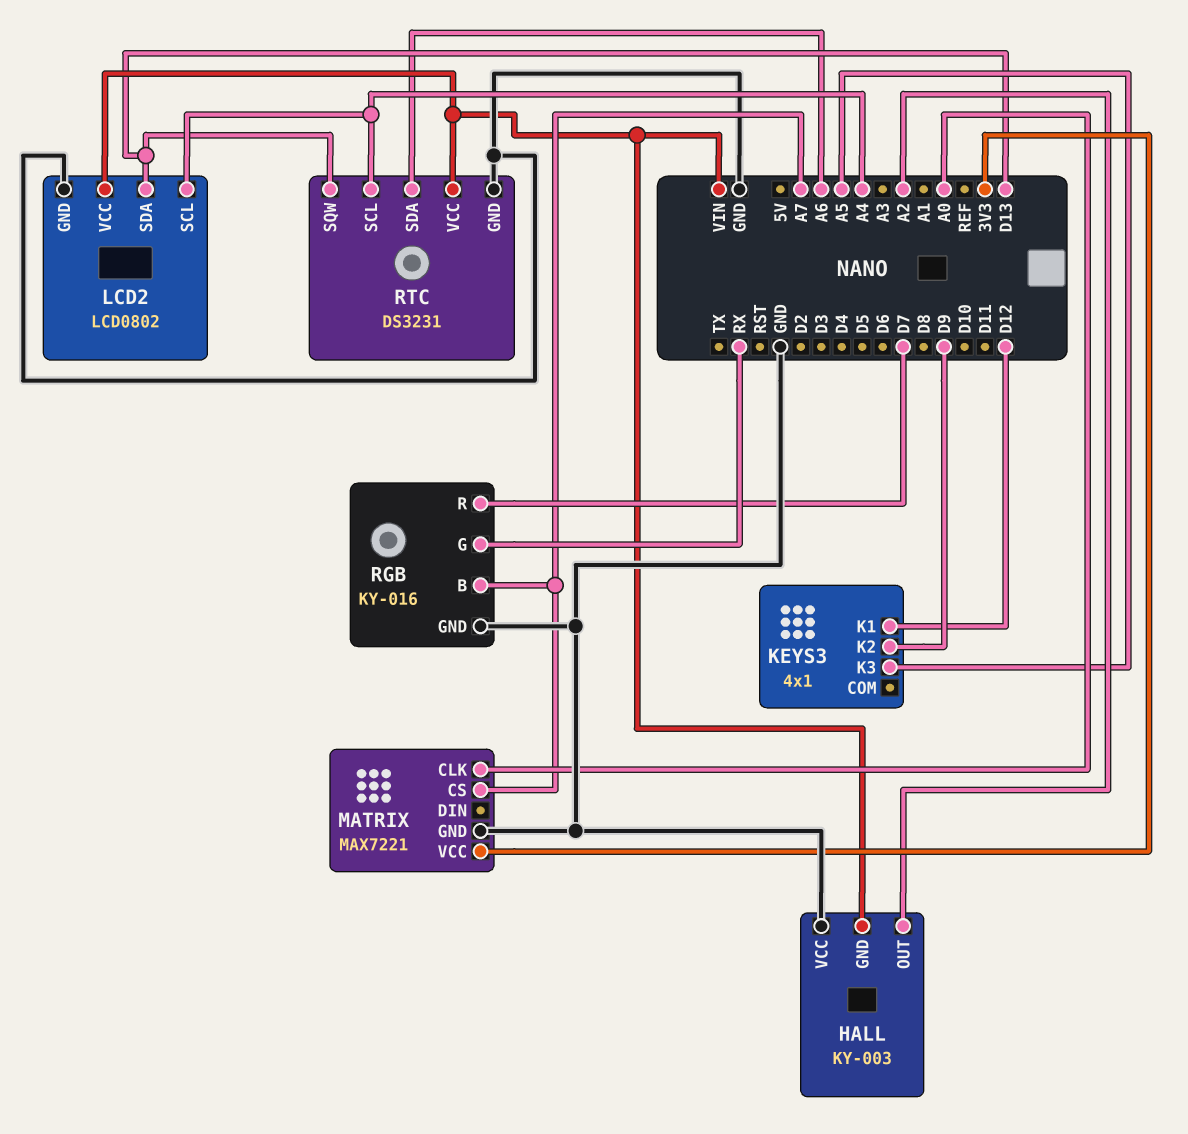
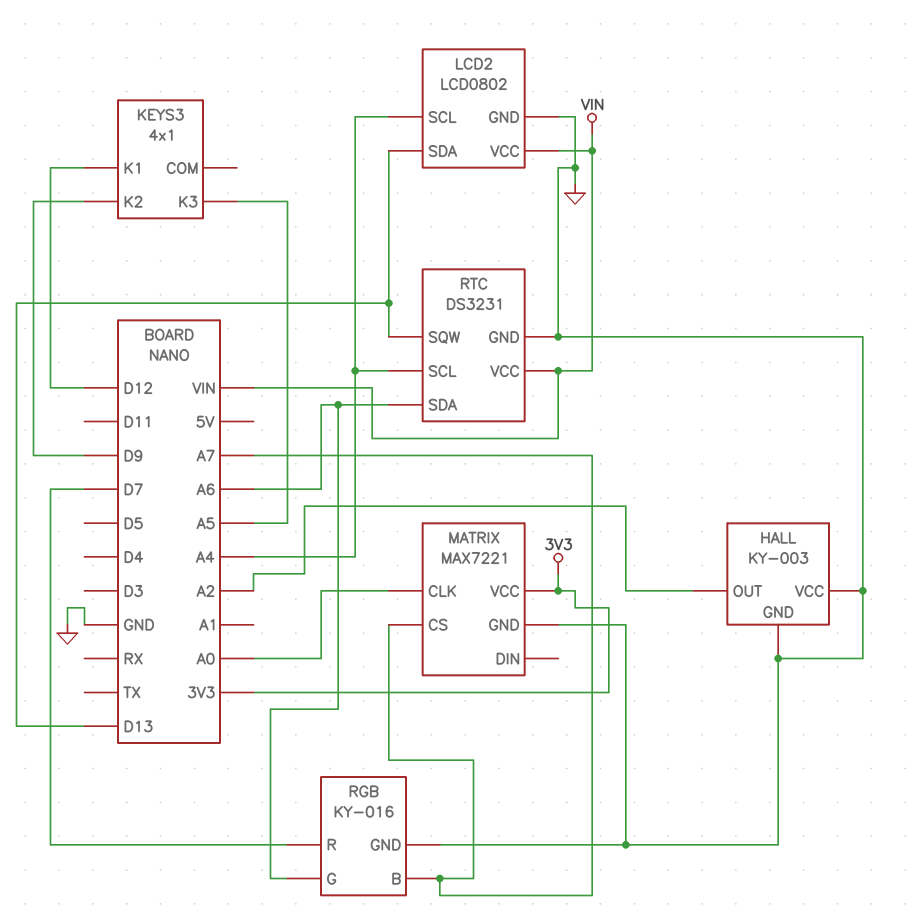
HALL pin GND: VIN -> GND
RGB pin G: RX -> A6

